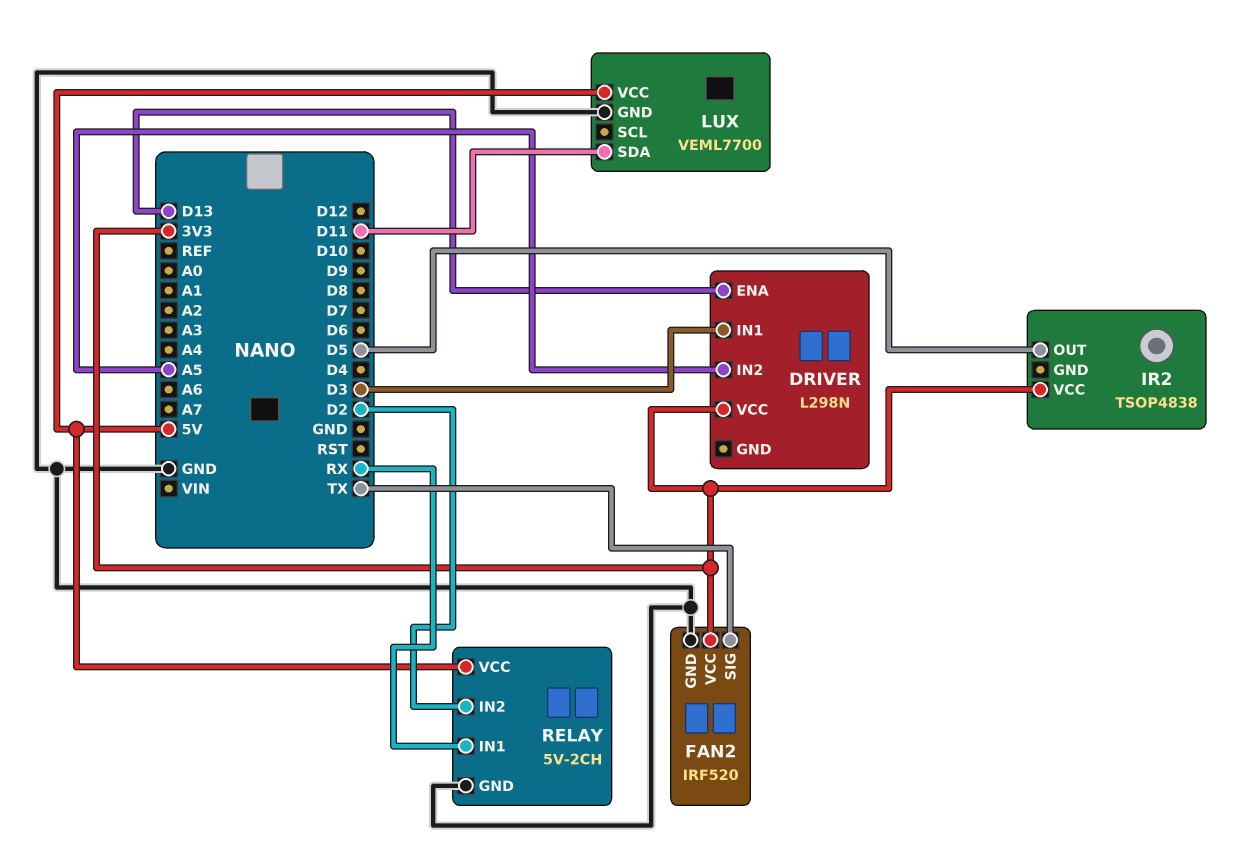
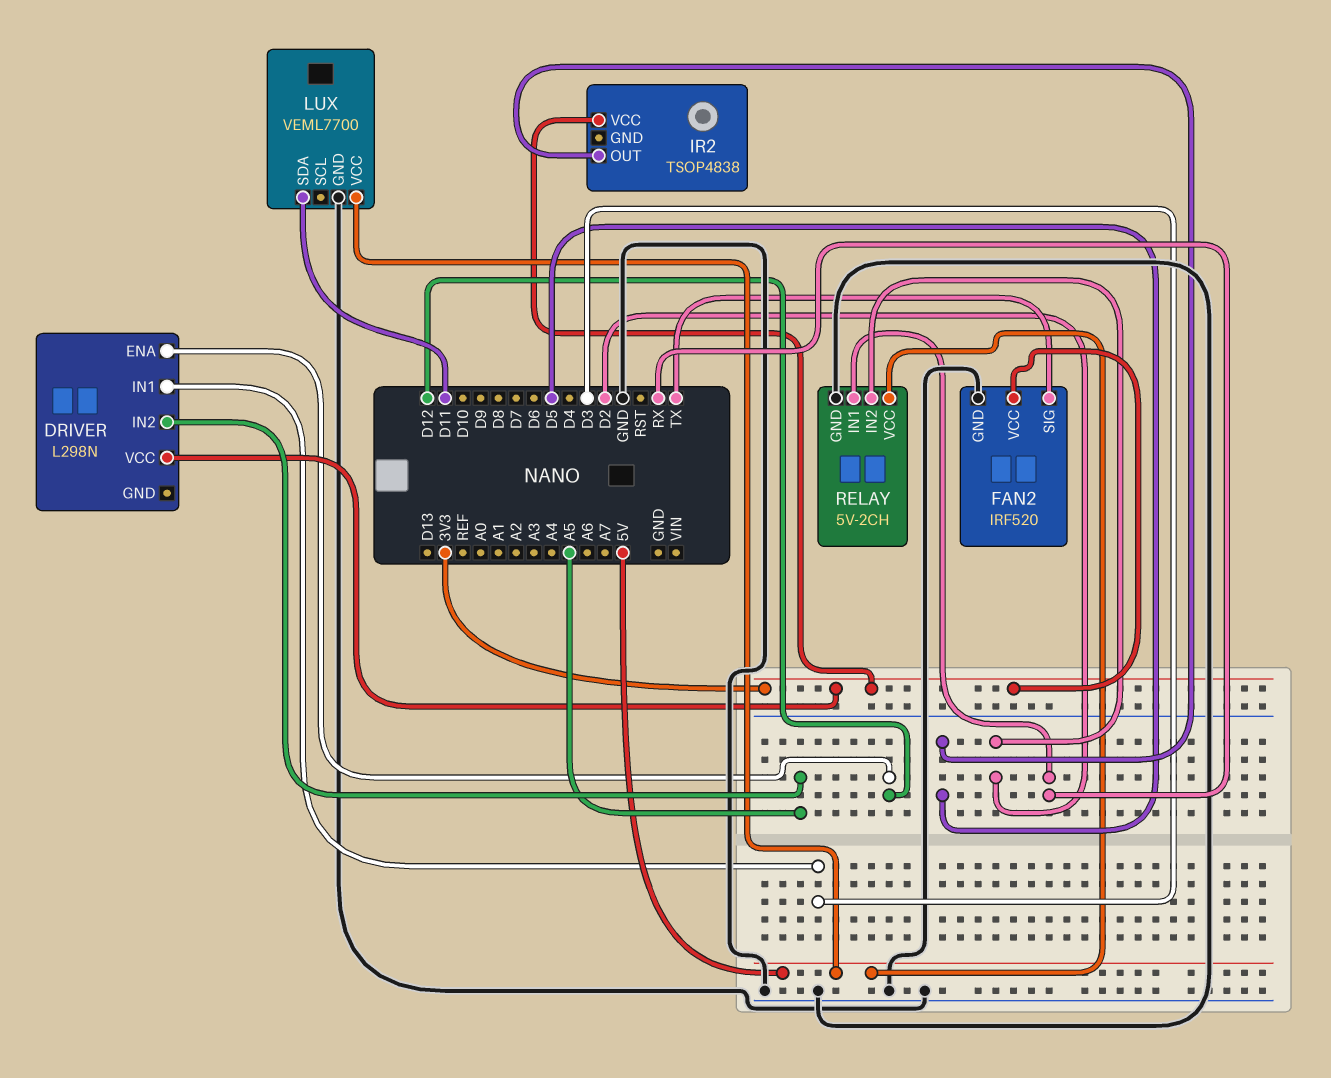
DRIVER pin ENA: D13 -> D12

